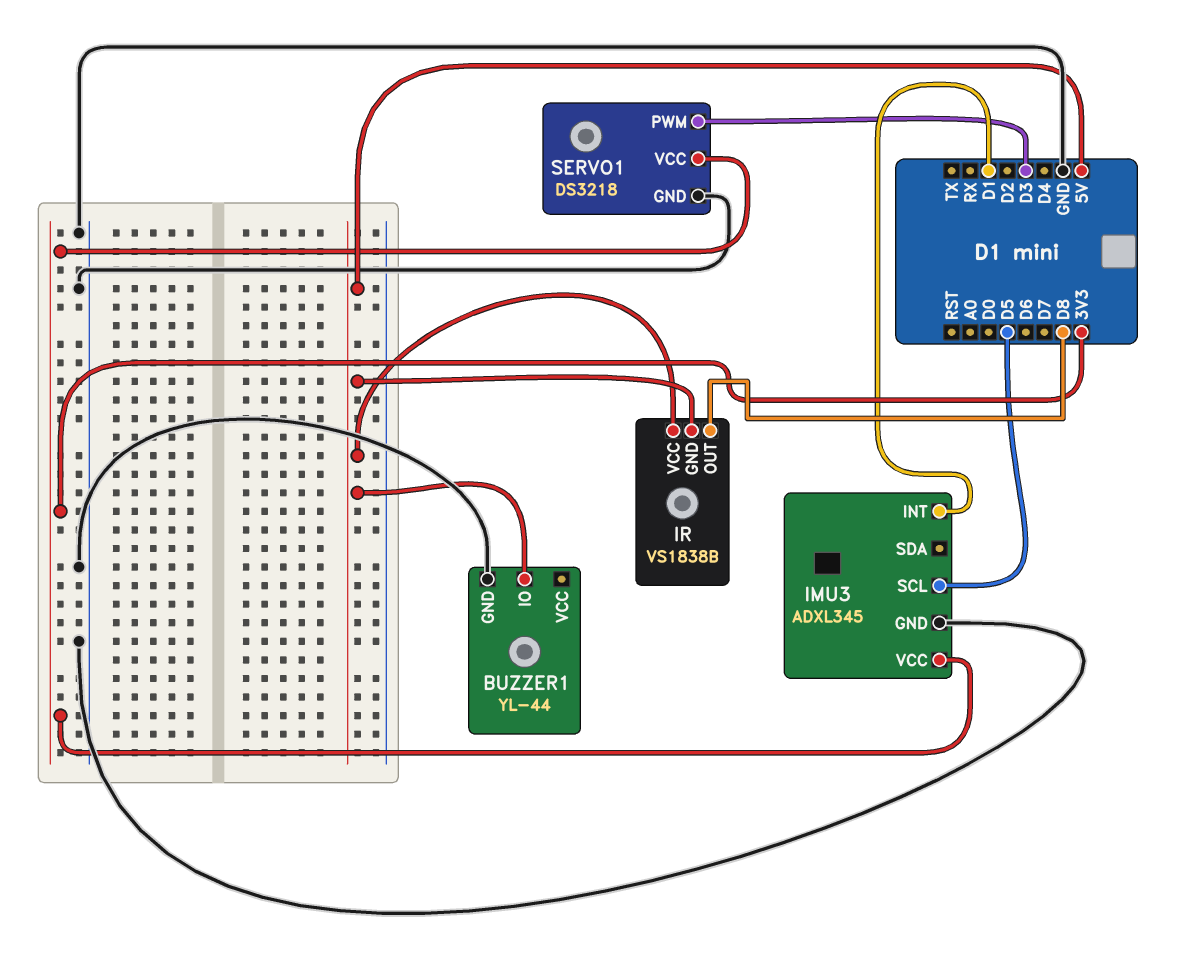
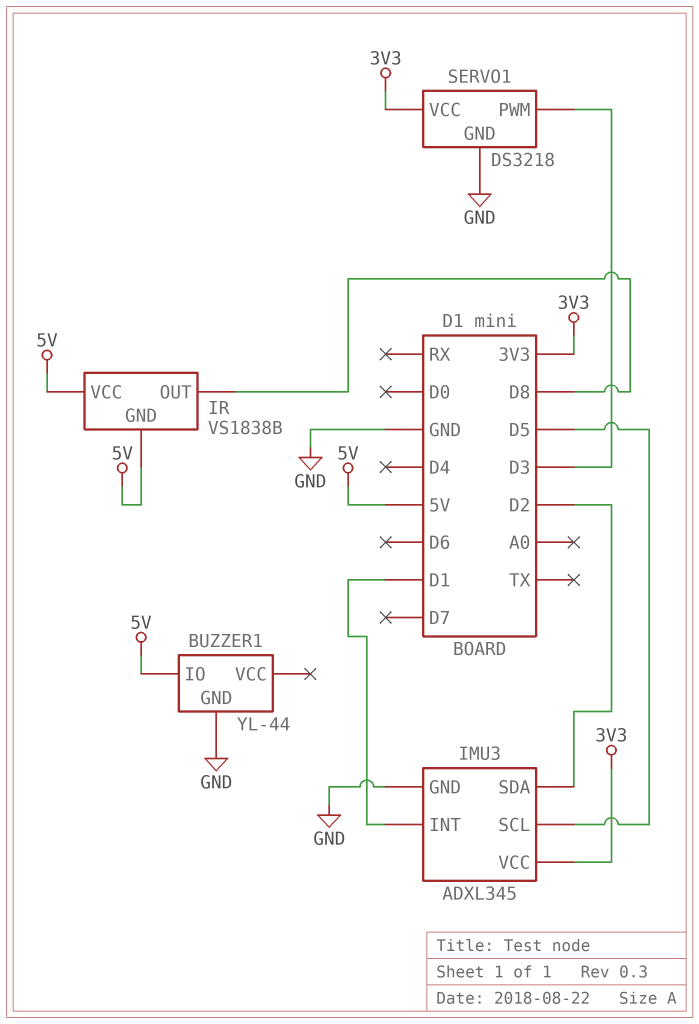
IMU3 pin SDA: none -> D2

